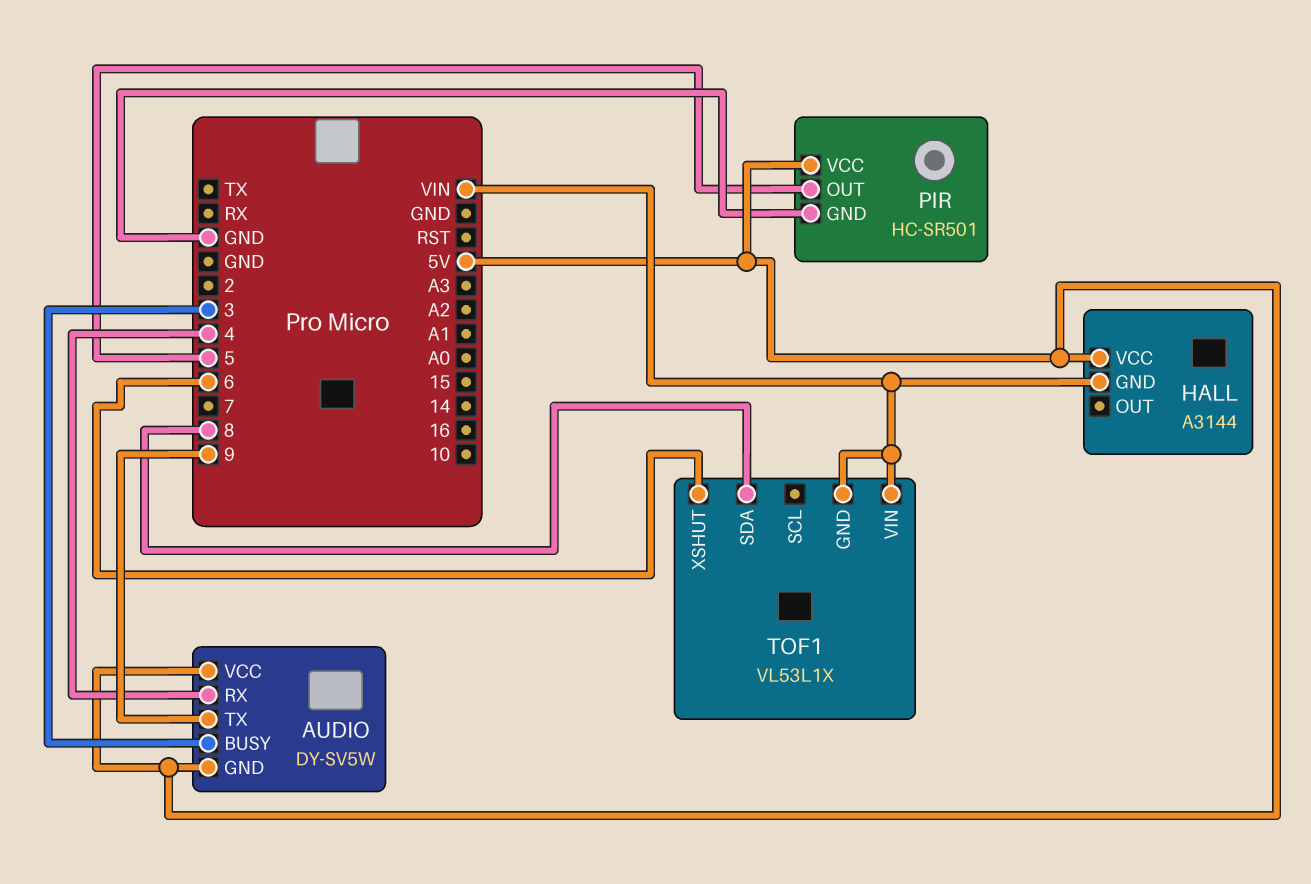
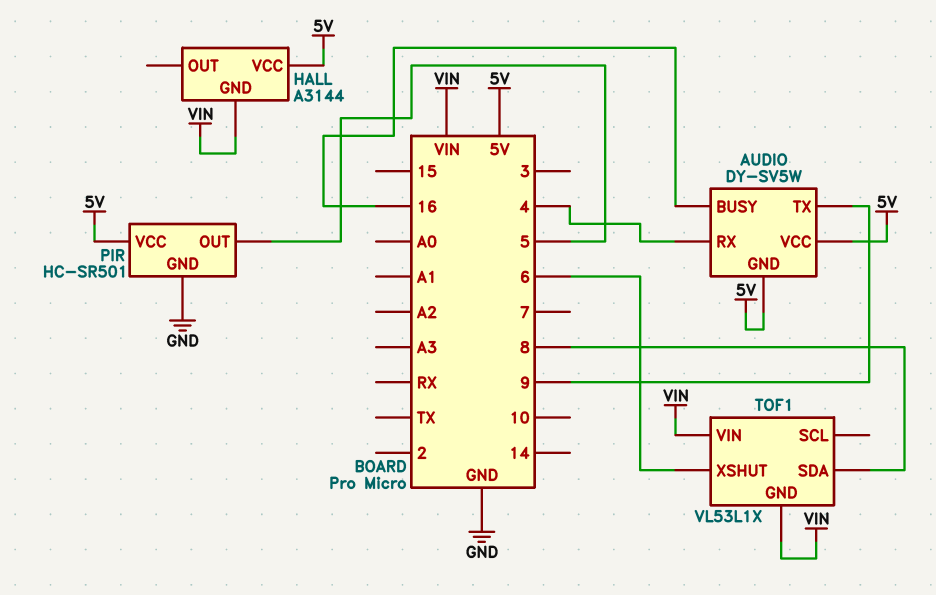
AUDIO pin BUSY: 3 -> 16

